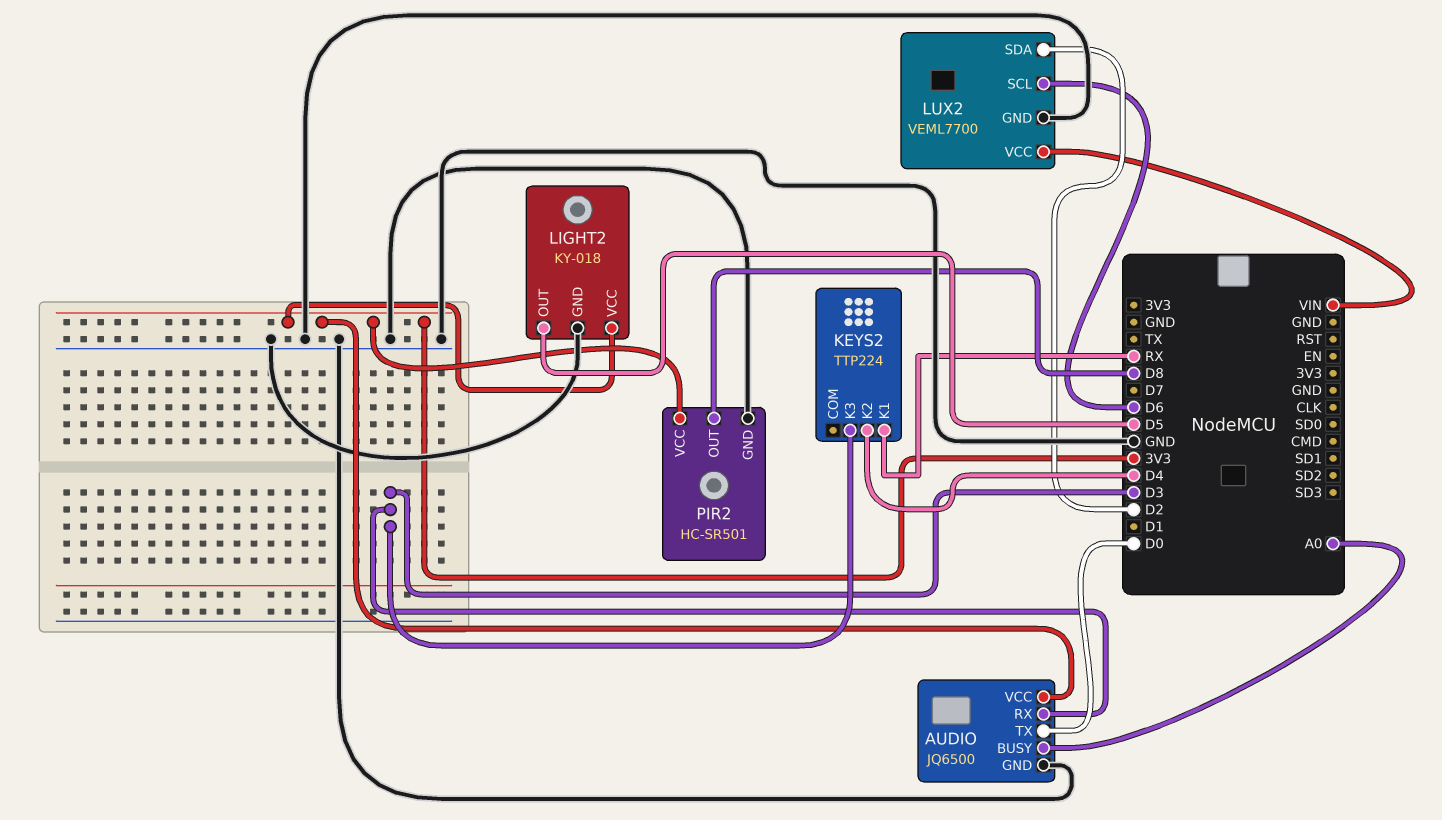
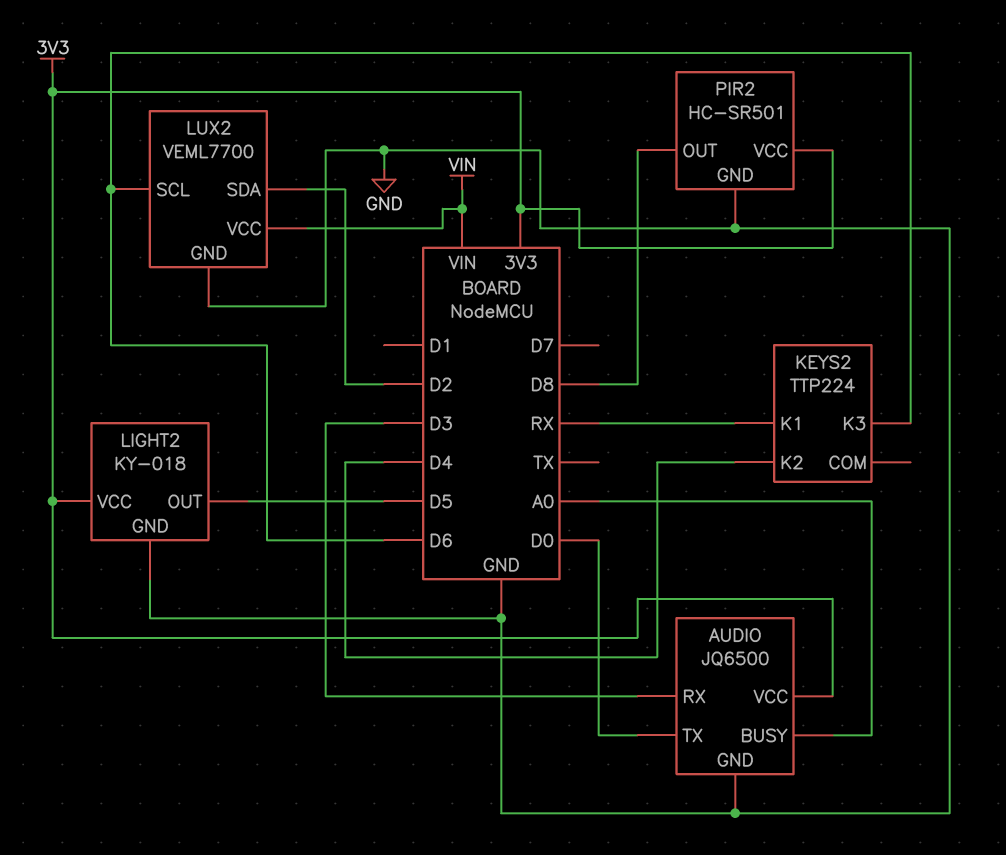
KEYS2 pin K3: D3 -> D6

